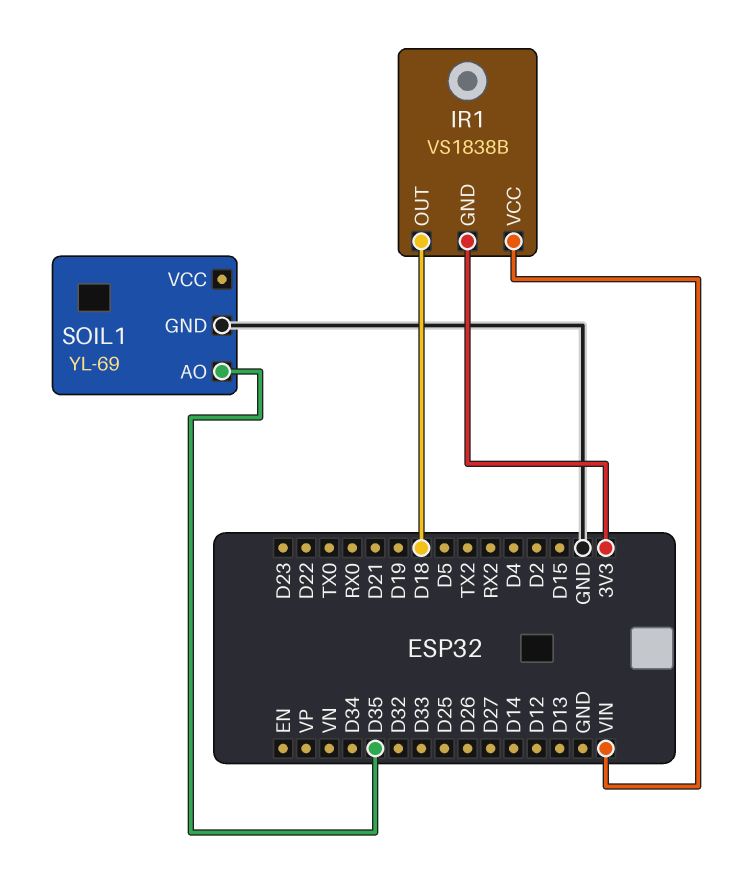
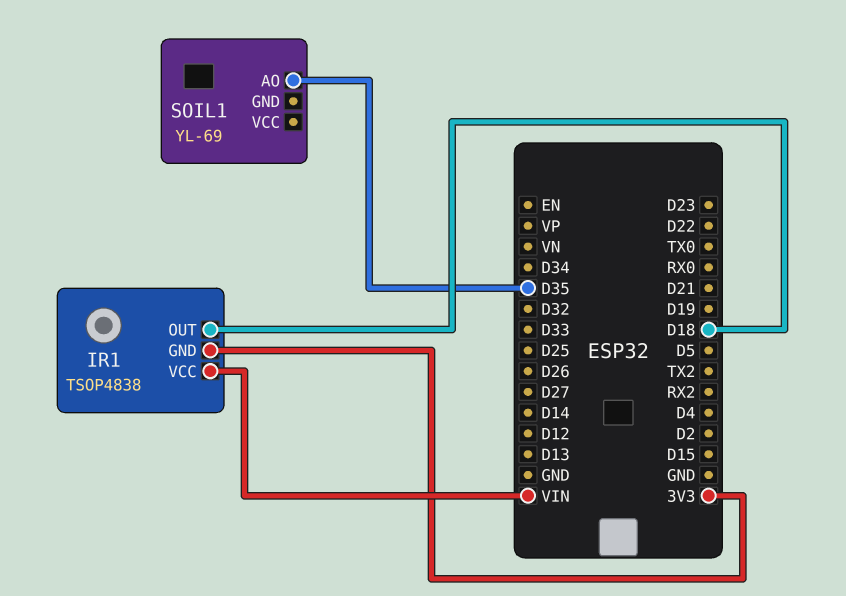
IR1: VS1838B -> TSOP4838
SOIL1 pin GND: GND -> none

